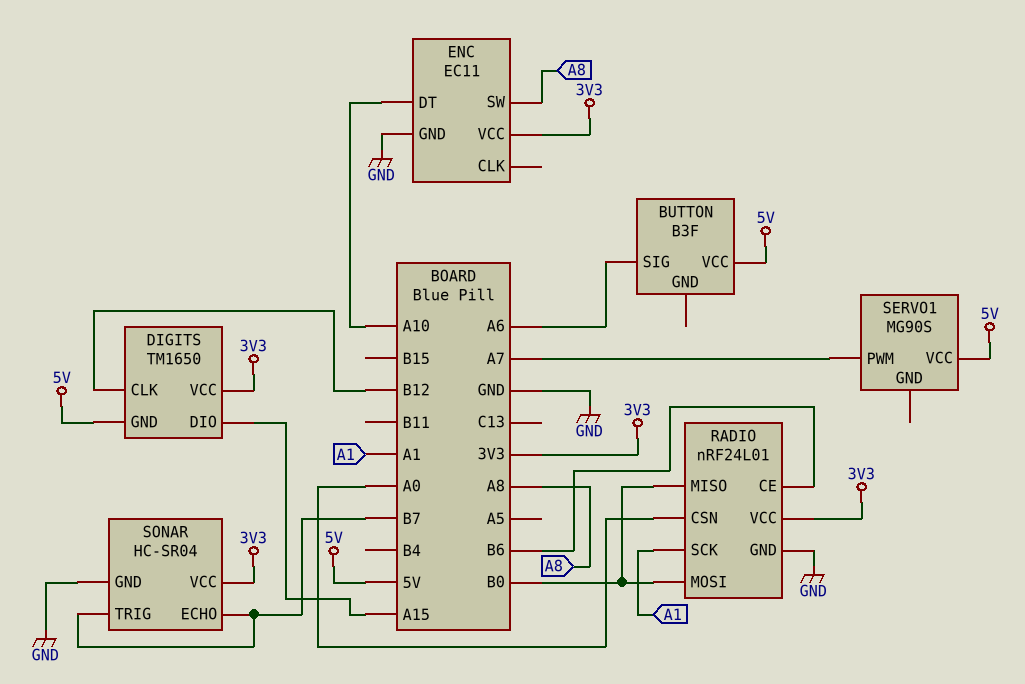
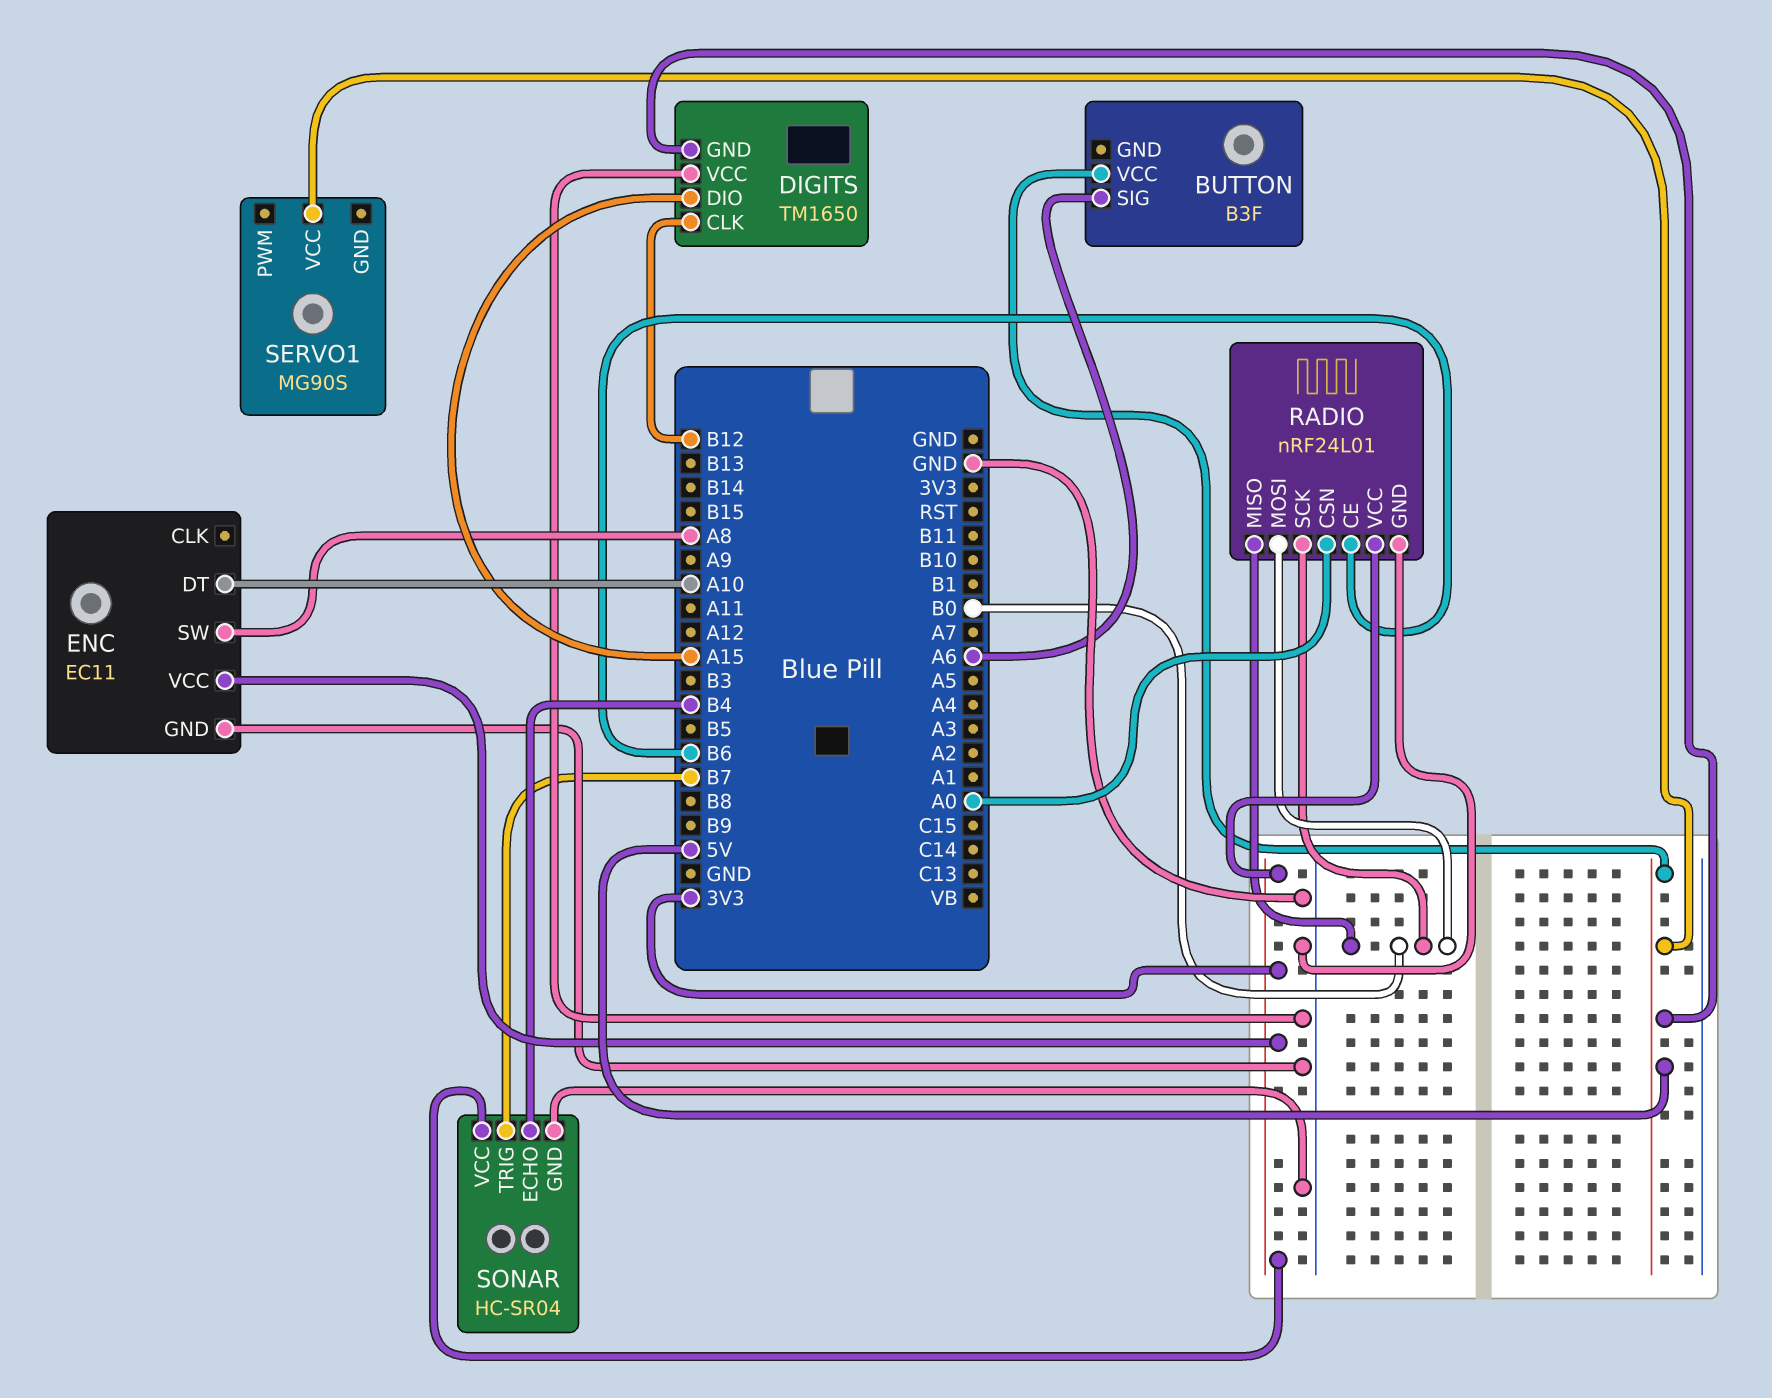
DIGITS pin VCC: 3V3 -> GND
RADIO pin SCK: A1 -> B0
SERVO1 pin PWM: A7 -> none
SONAR pin ECHO: B7 -> B4

